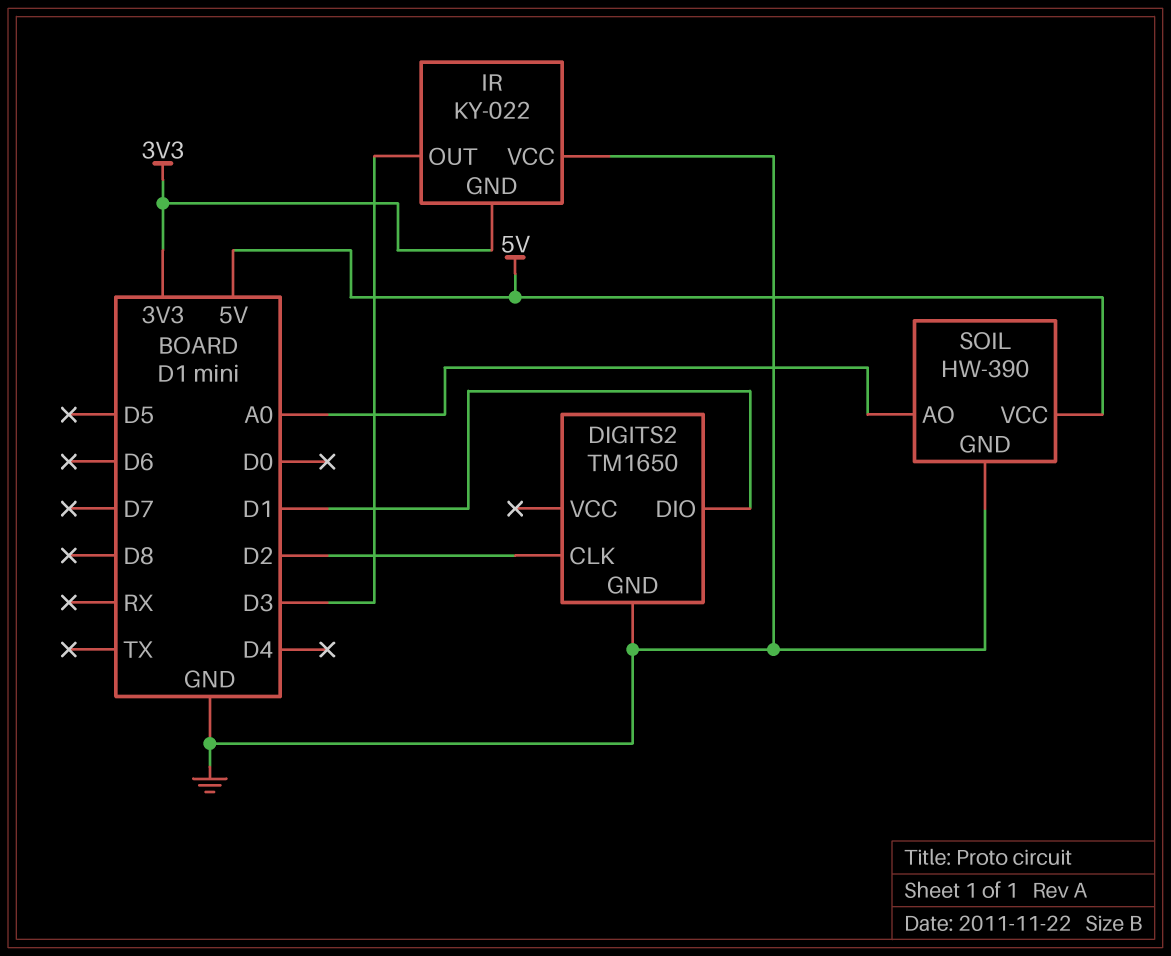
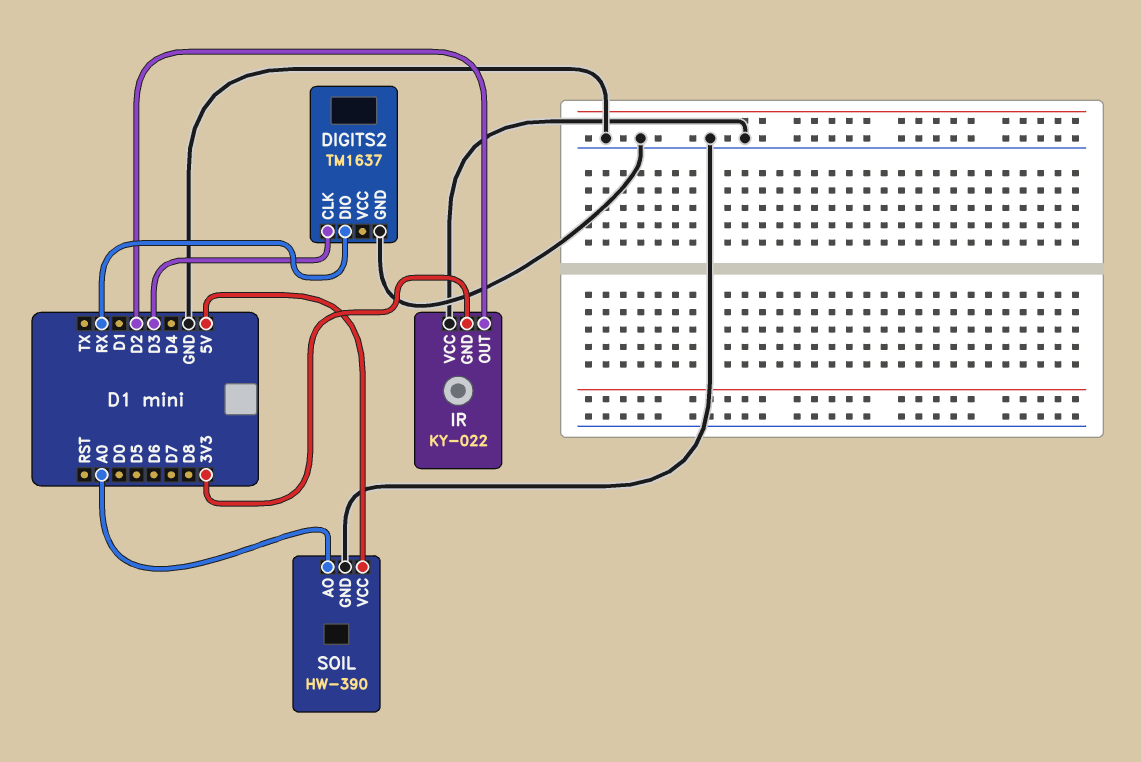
DIGITS2: TM1650 -> TM1637
DIGITS2 pin CLK: D2 -> D3
DIGITS2 pin DIO: D1 -> RX
IR pin OUT: D3 -> D2

